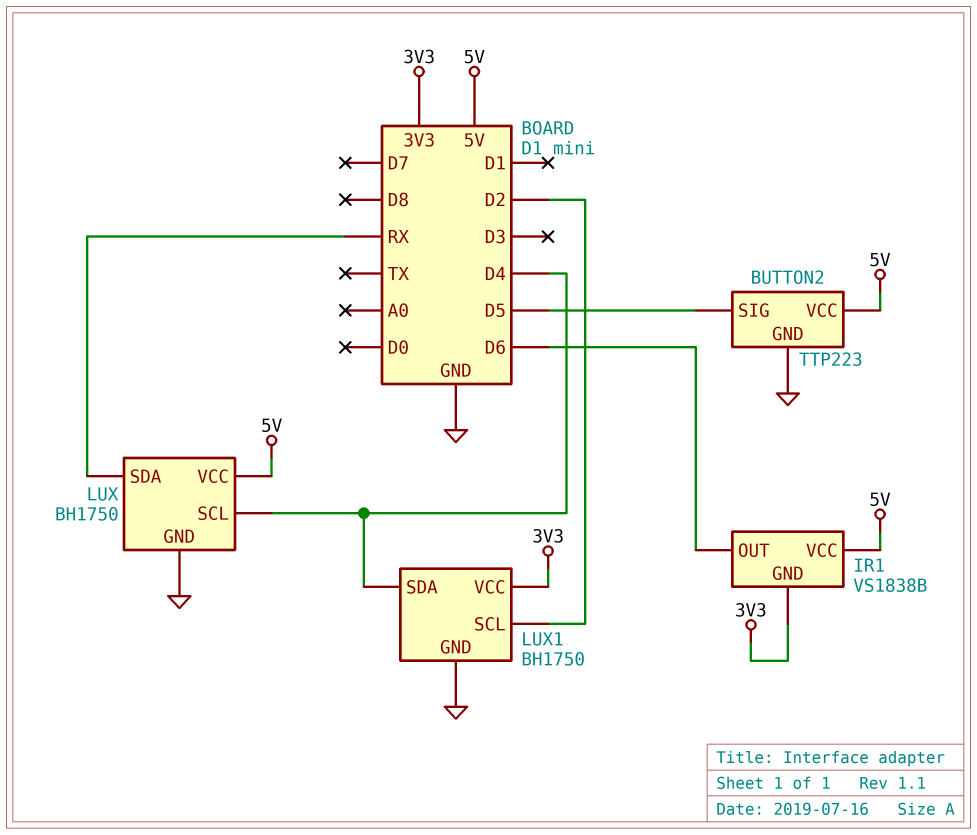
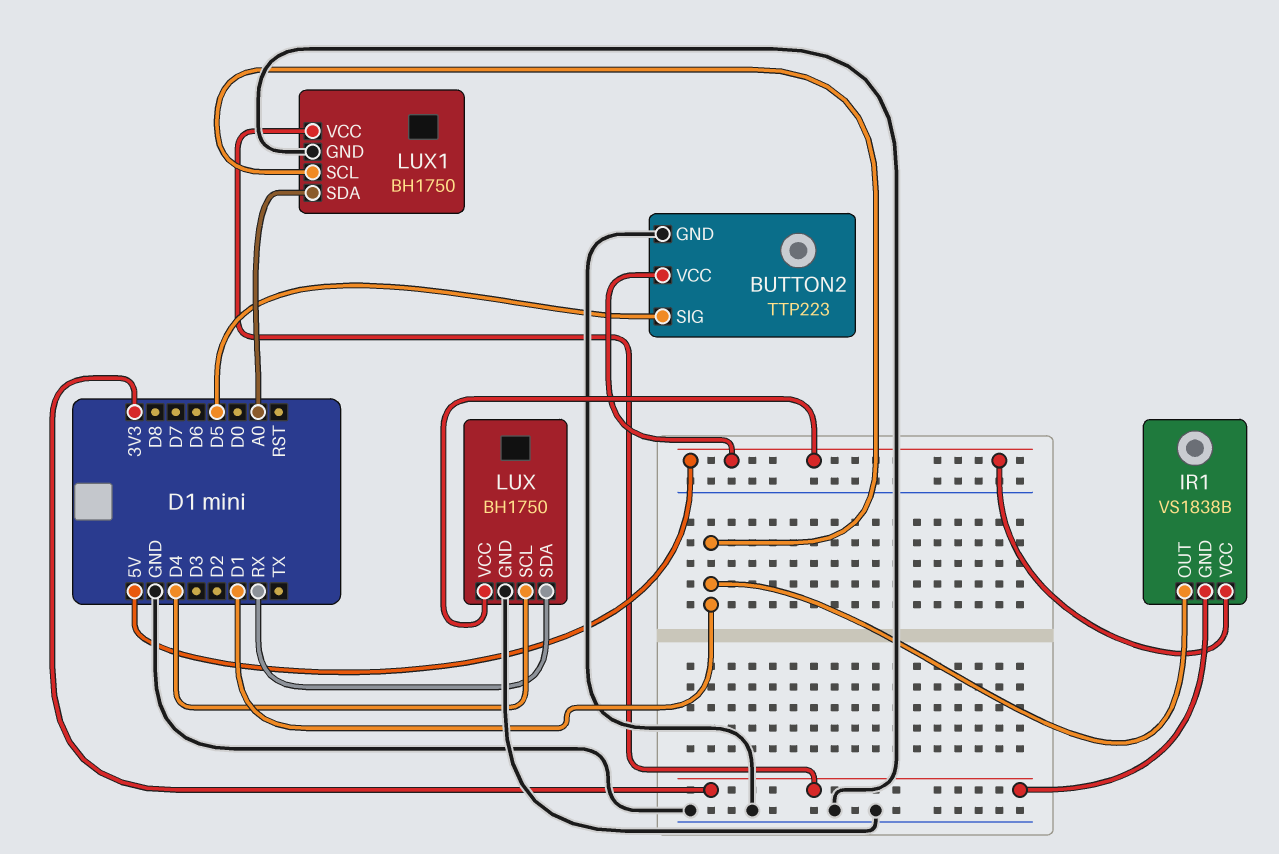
IR1 pin OUT: D6 -> D1
LUX1 pin SCL: D2 -> D1
LUX1 pin SDA: D4 -> A0

